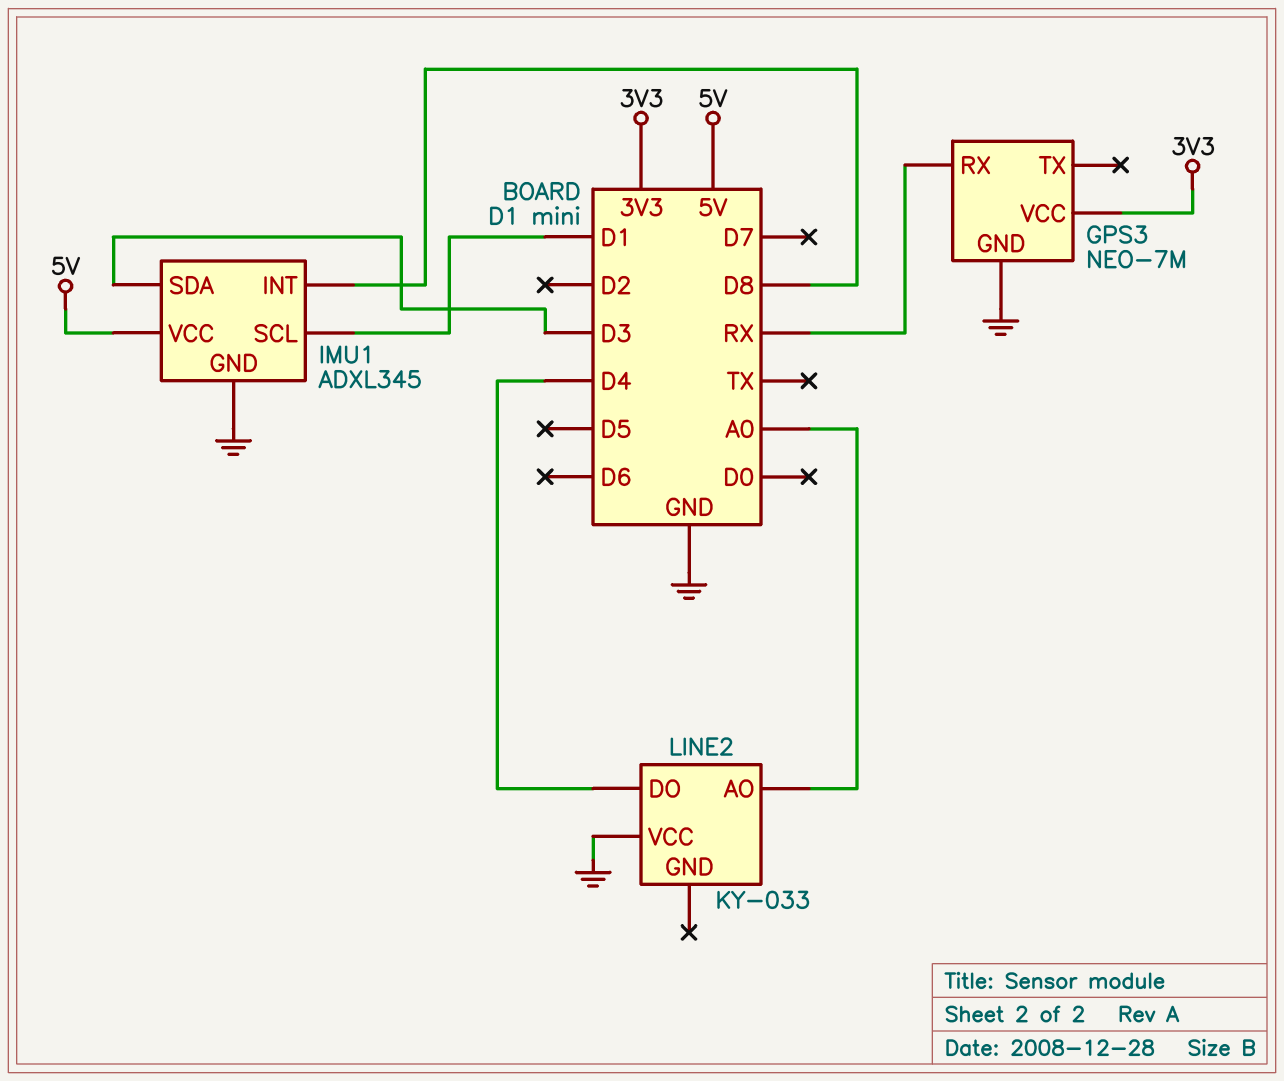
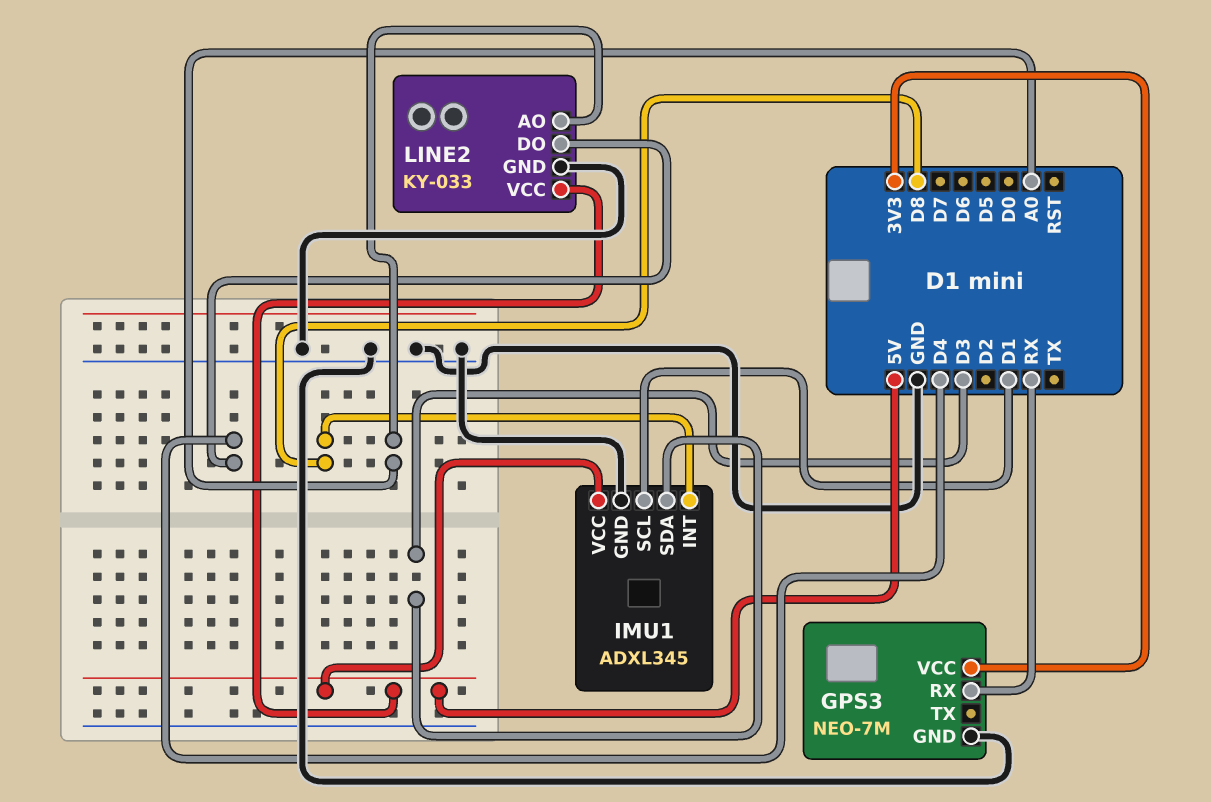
LINE2 pin GND: none -> GND
LINE2 pin VCC: GND -> 5V

